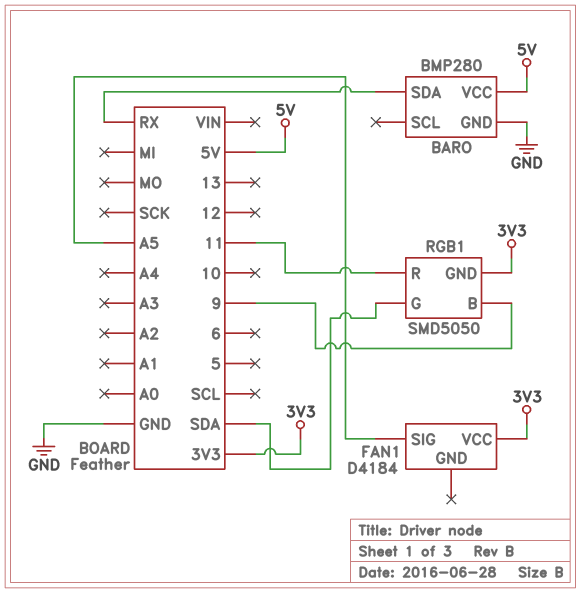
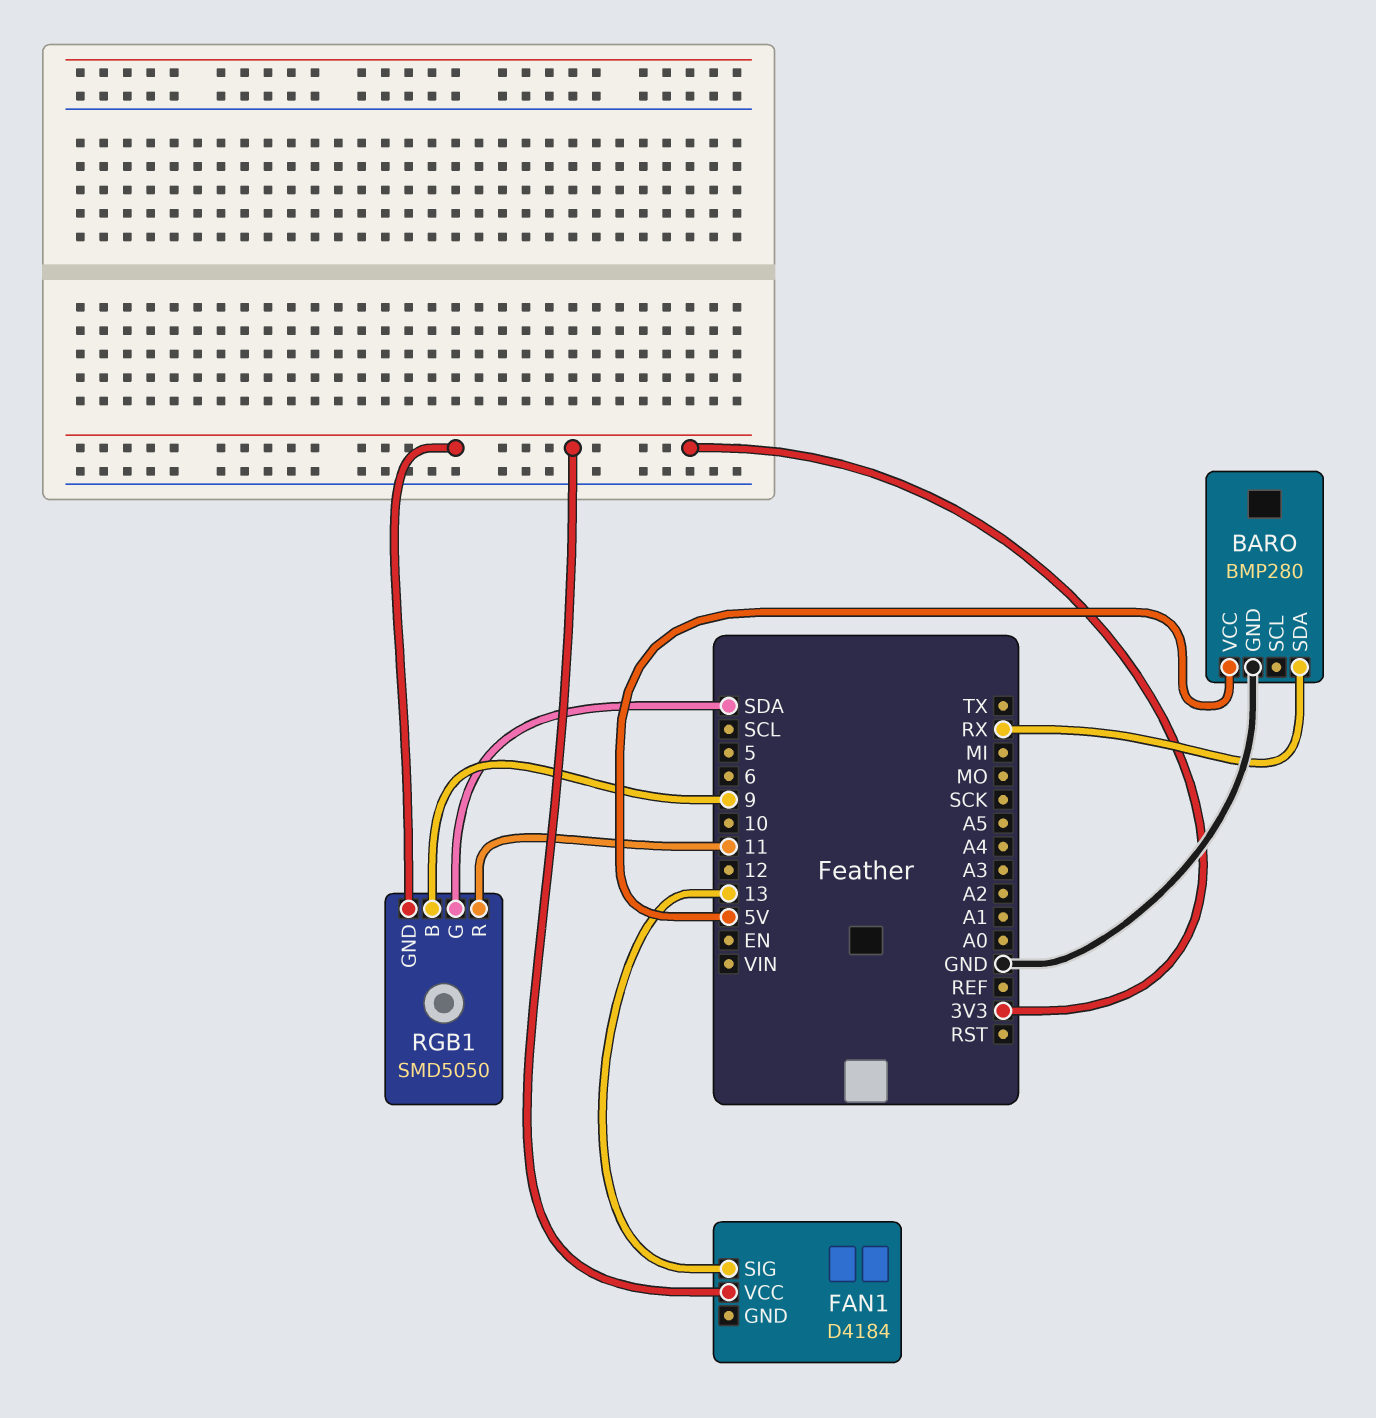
FAN1 pin SIG: A5 -> 13

